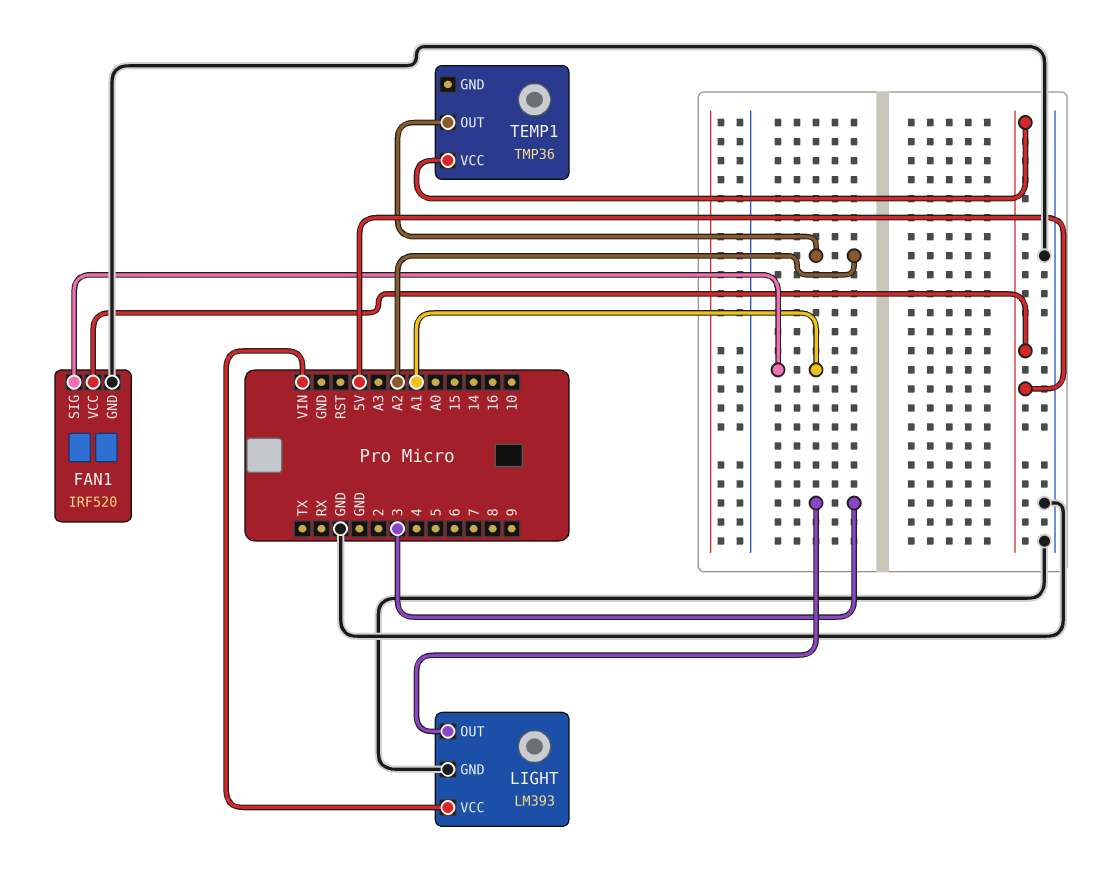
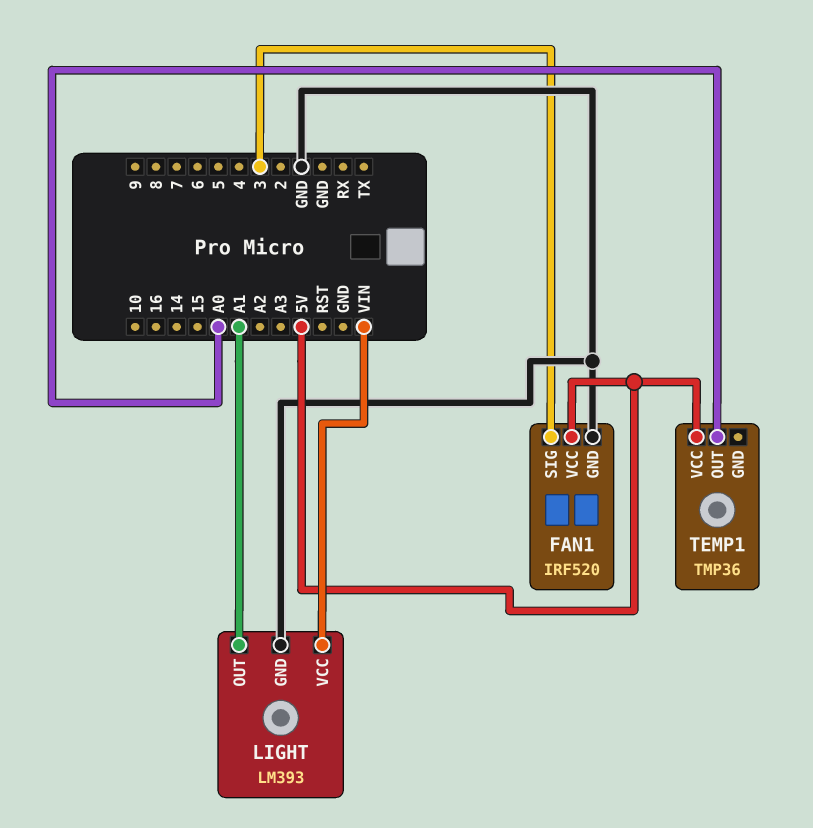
FAN1 pin SIG: A1 -> 3
LIGHT pin OUT: 3 -> A1
TEMP1 pin OUT: A2 -> A0

